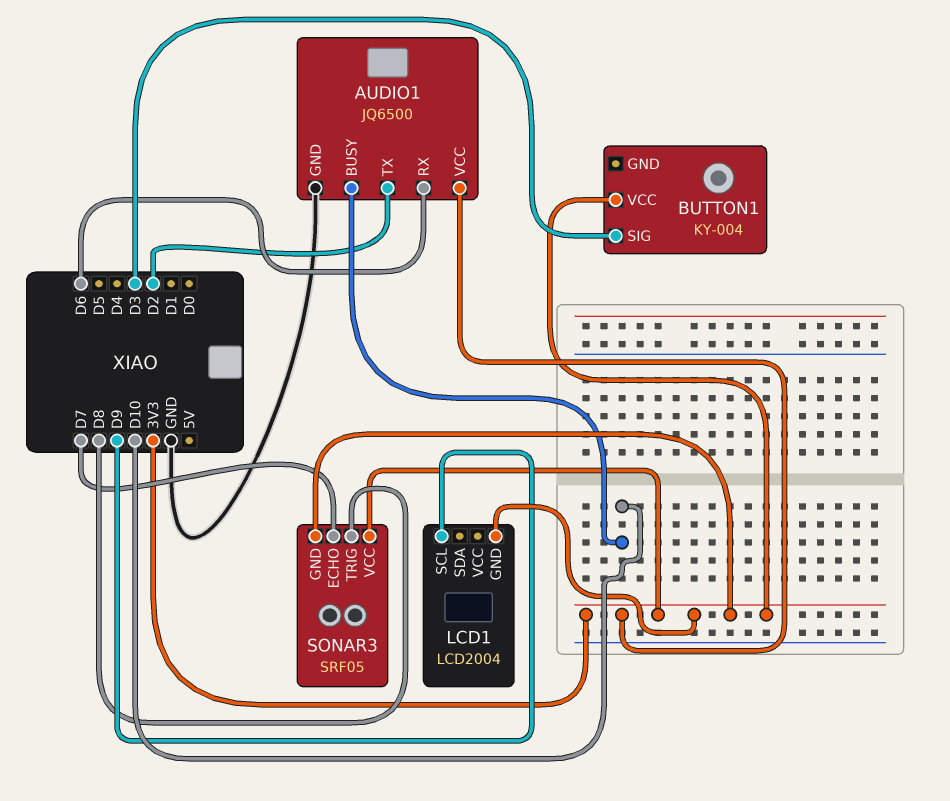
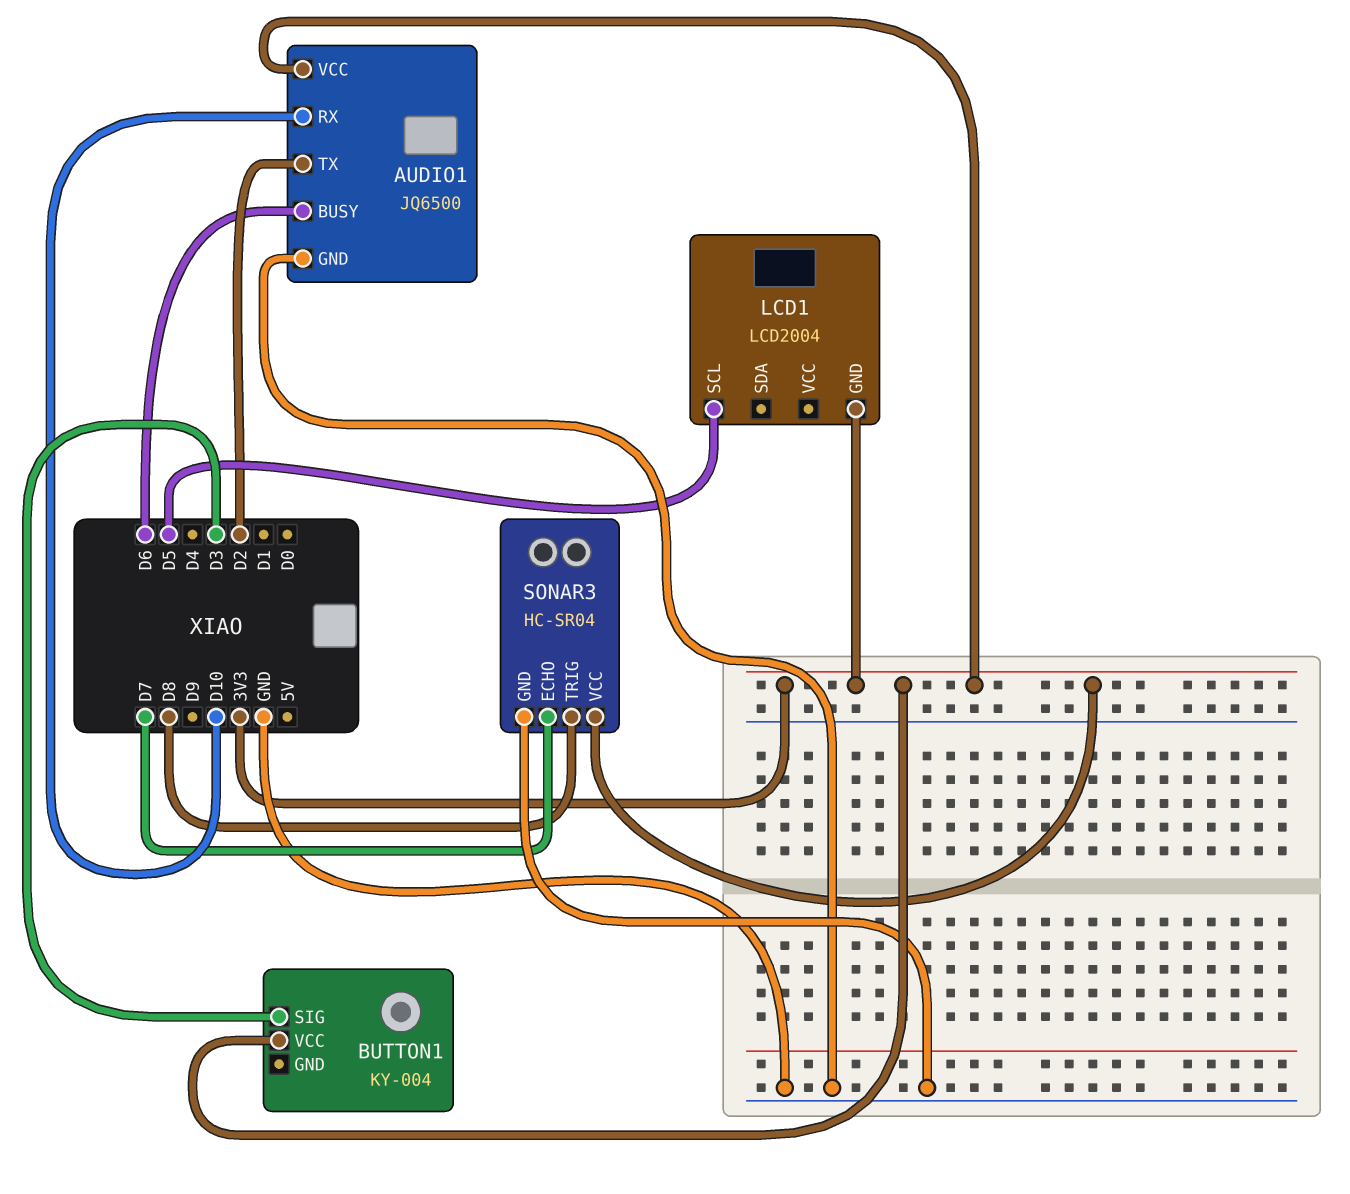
AUDIO1 pin BUSY: D10 -> D6
AUDIO1 pin RX: D6 -> D10
LCD1 pin SCL: D9 -> D5
SONAR3: SRF05 -> HC-SR04
SONAR3 pin GND: 3V3 -> GND

